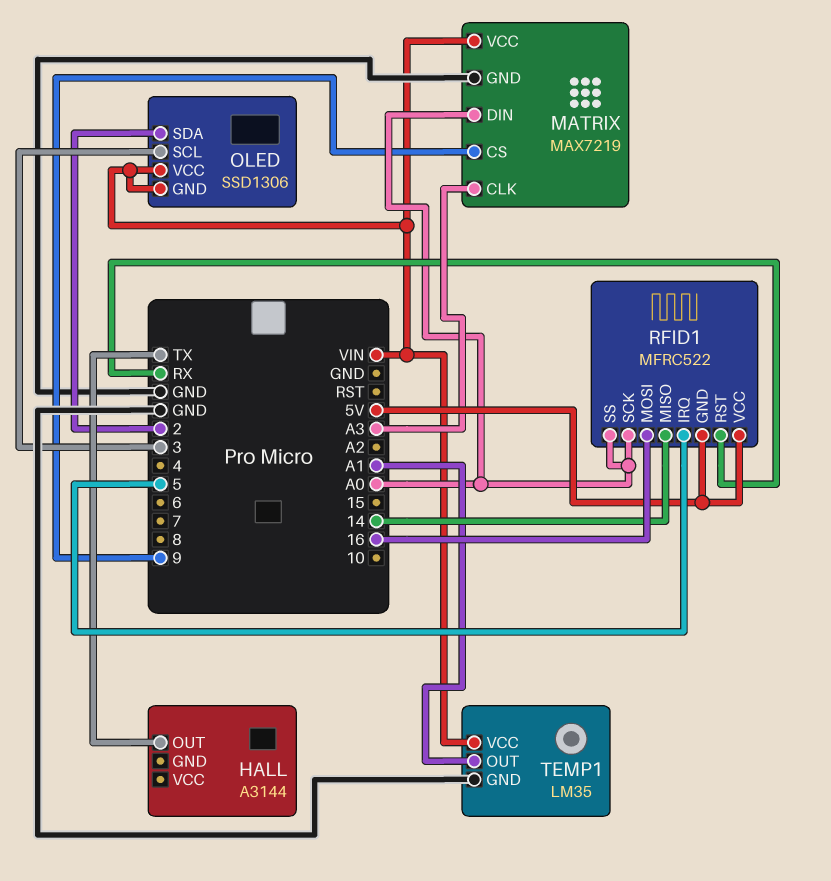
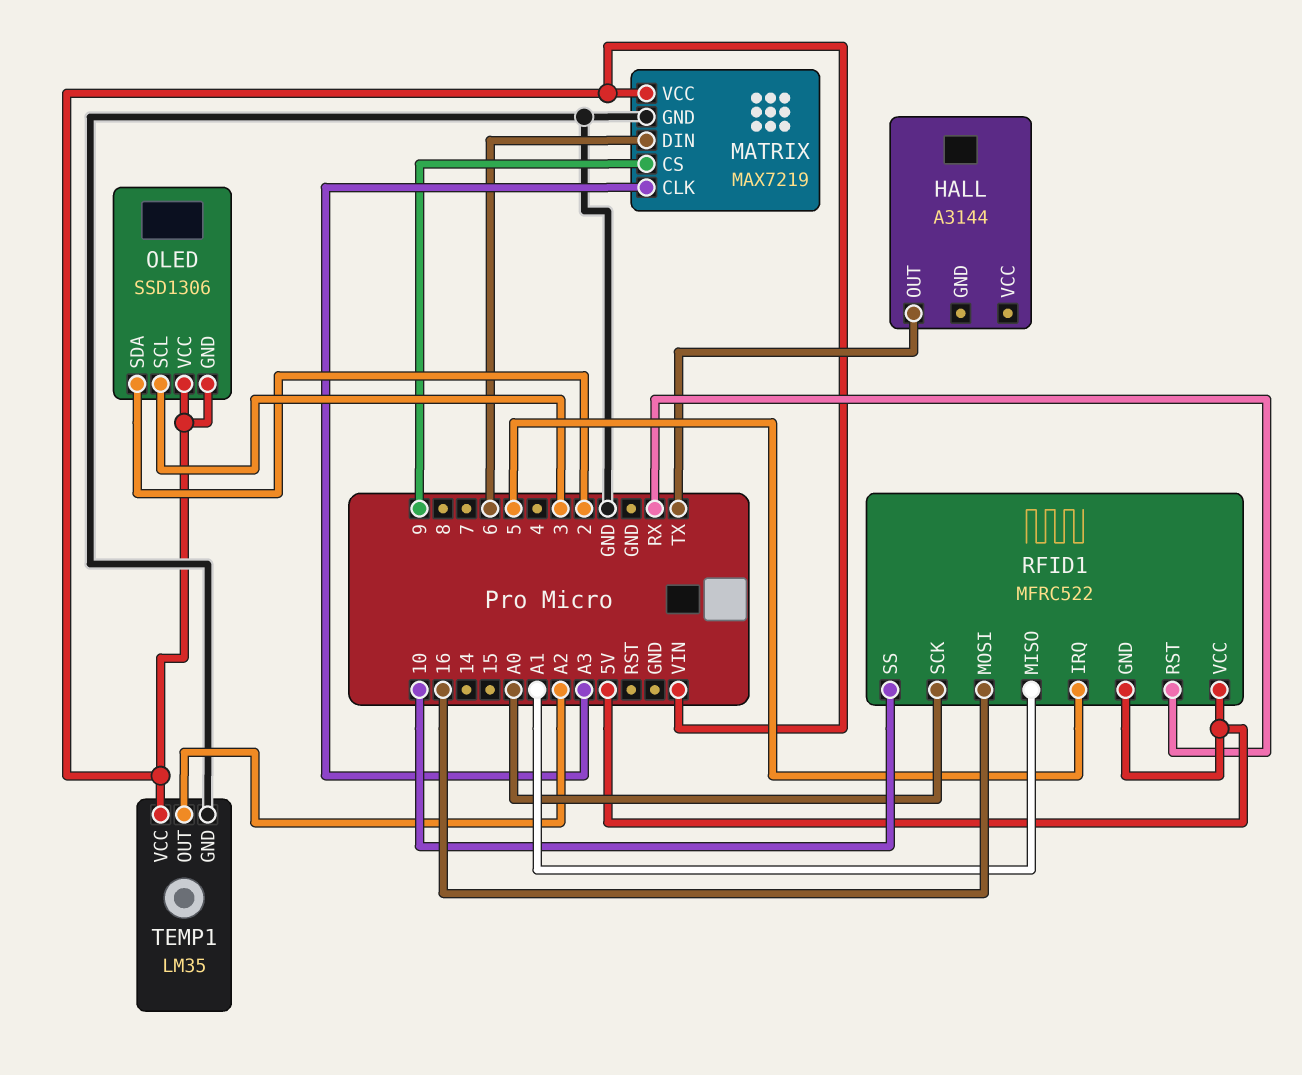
MATRIX pin DIN: A0 -> 6
RFID1 pin MISO: 14 -> A1
RFID1 pin SS: A0 -> 10
TEMP1 pin OUT: A1 -> A2

